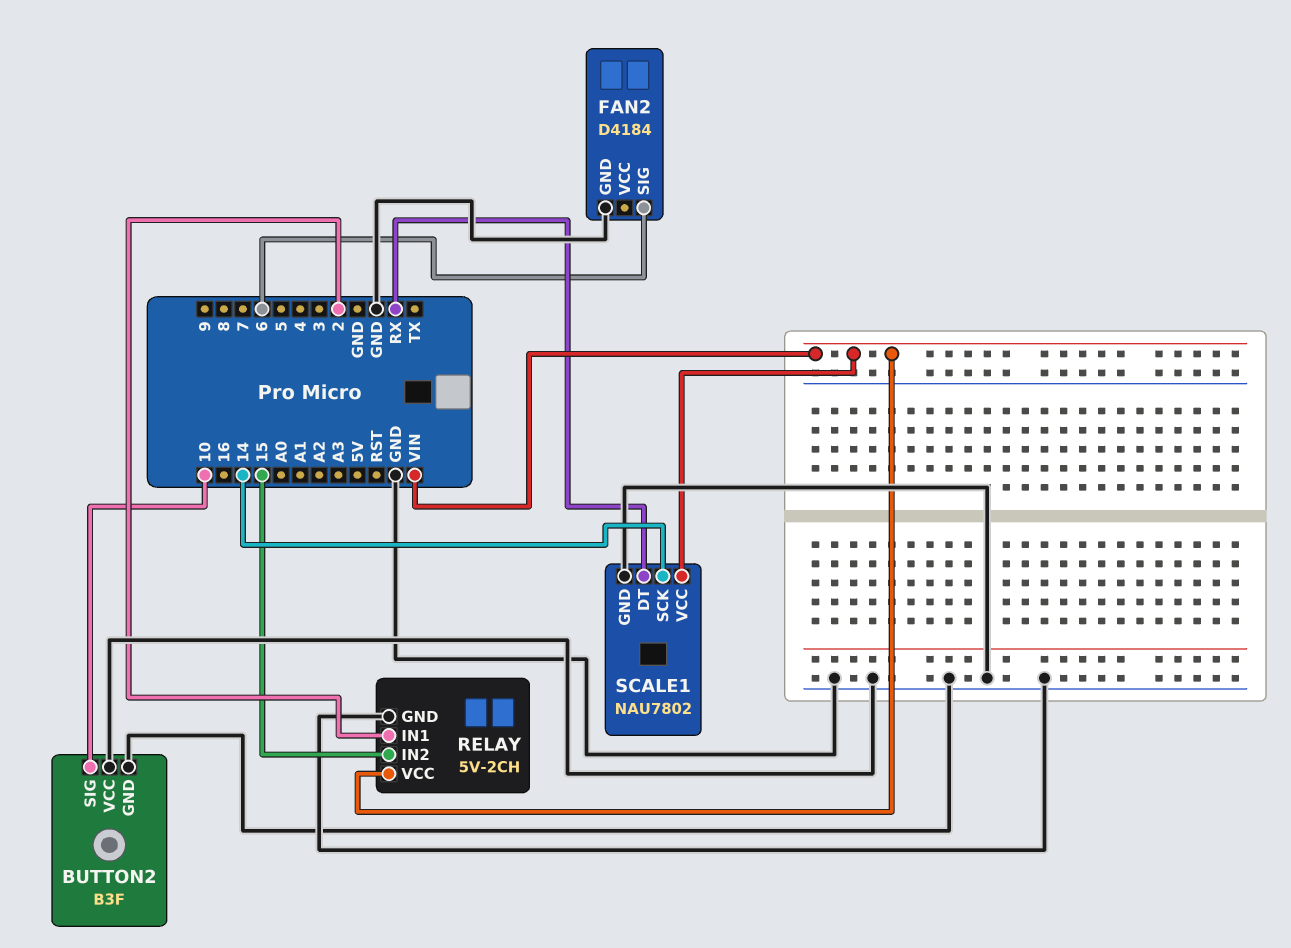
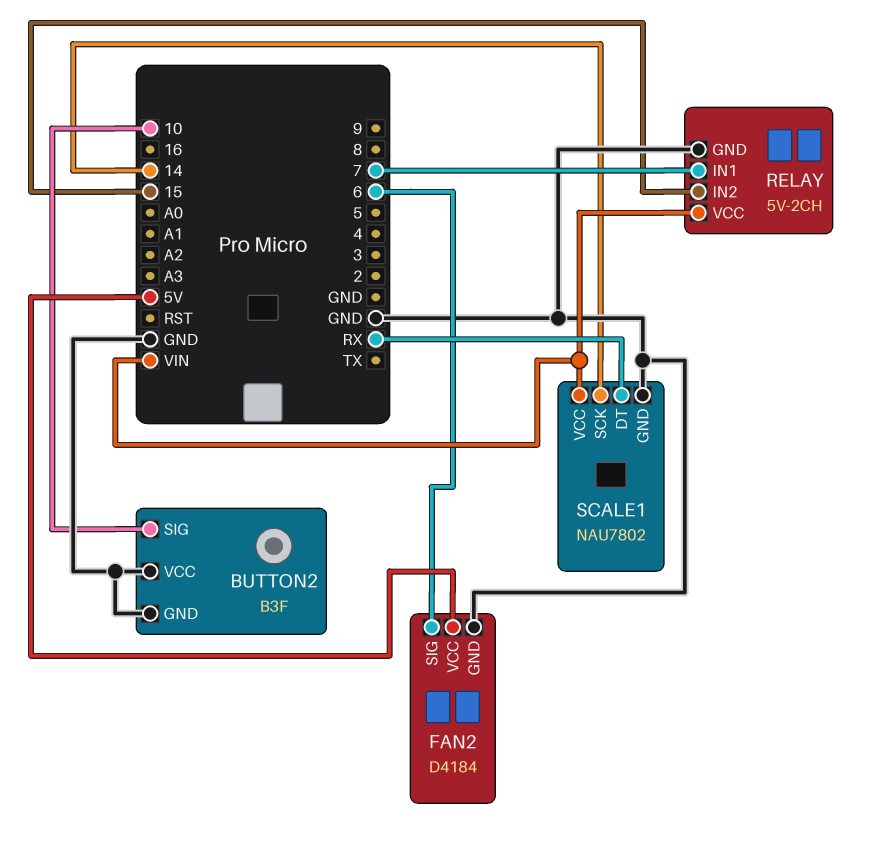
FAN2 pin VCC: none -> 5V
RELAY pin IN1: 2 -> 7

